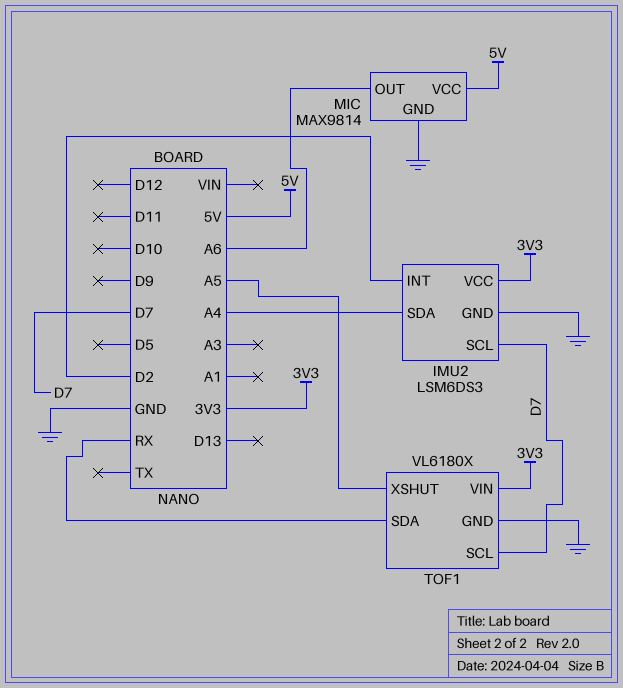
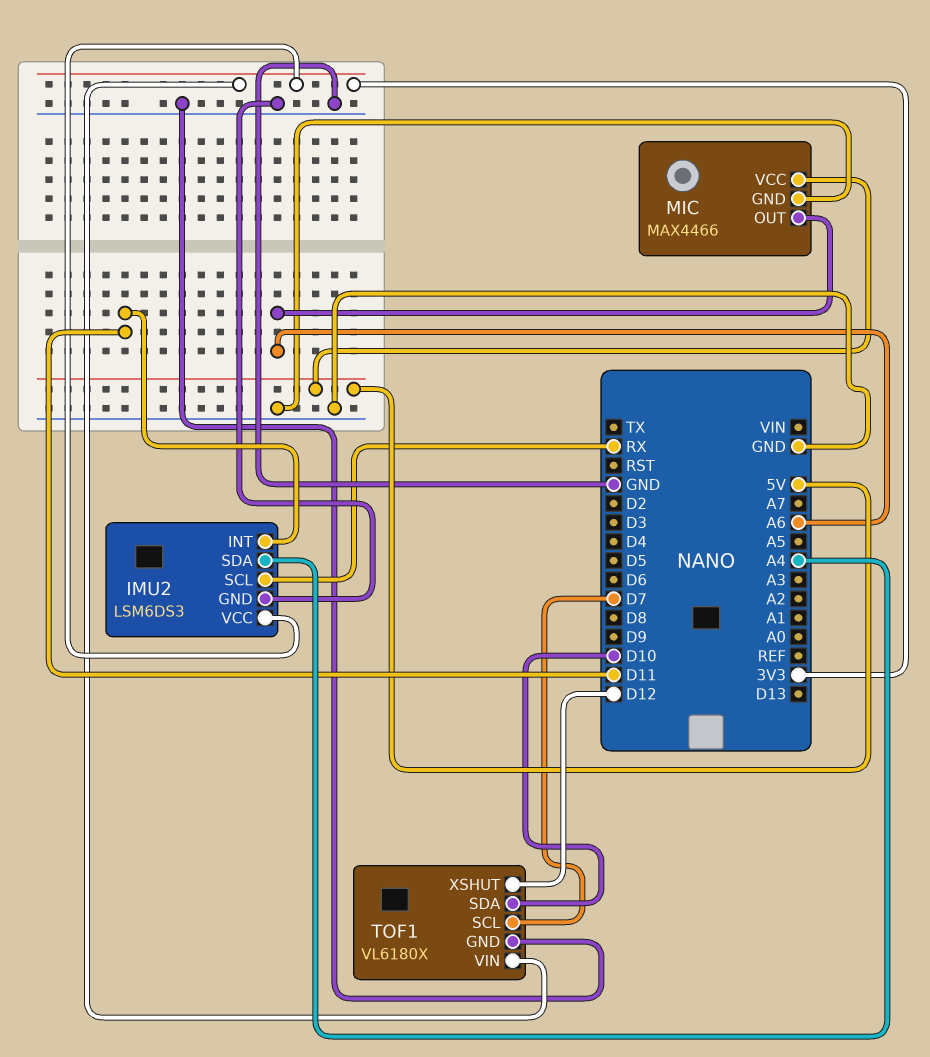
IMU2 pin INT: D2 -> D11
IMU2 pin SCL: D7 -> RX
MIC: MAX9814 -> MAX4466
TOF1 pin SDA: RX -> D10
TOF1 pin XSHUT: A5 -> D12

